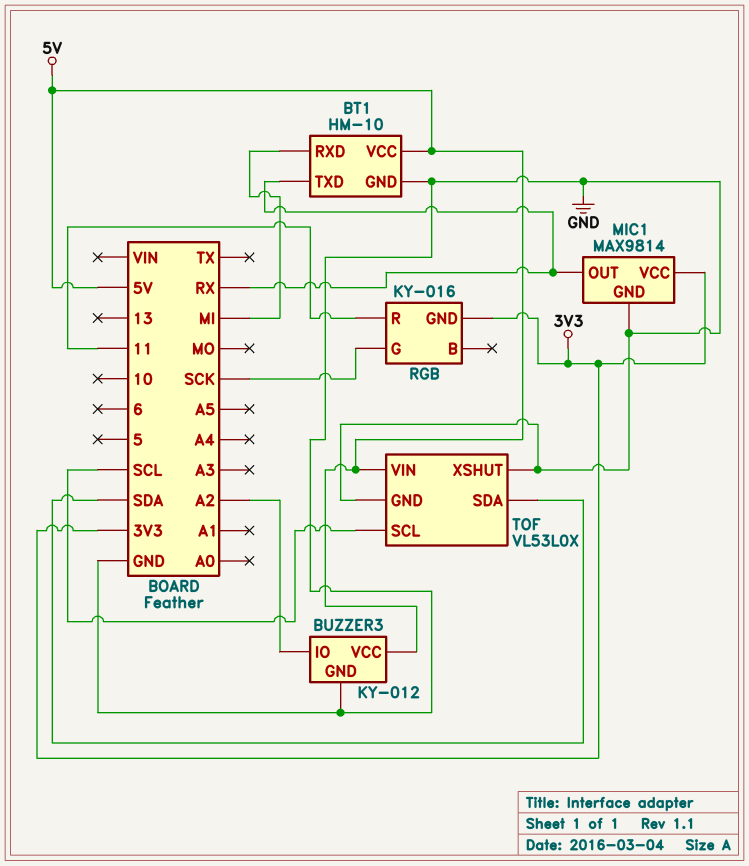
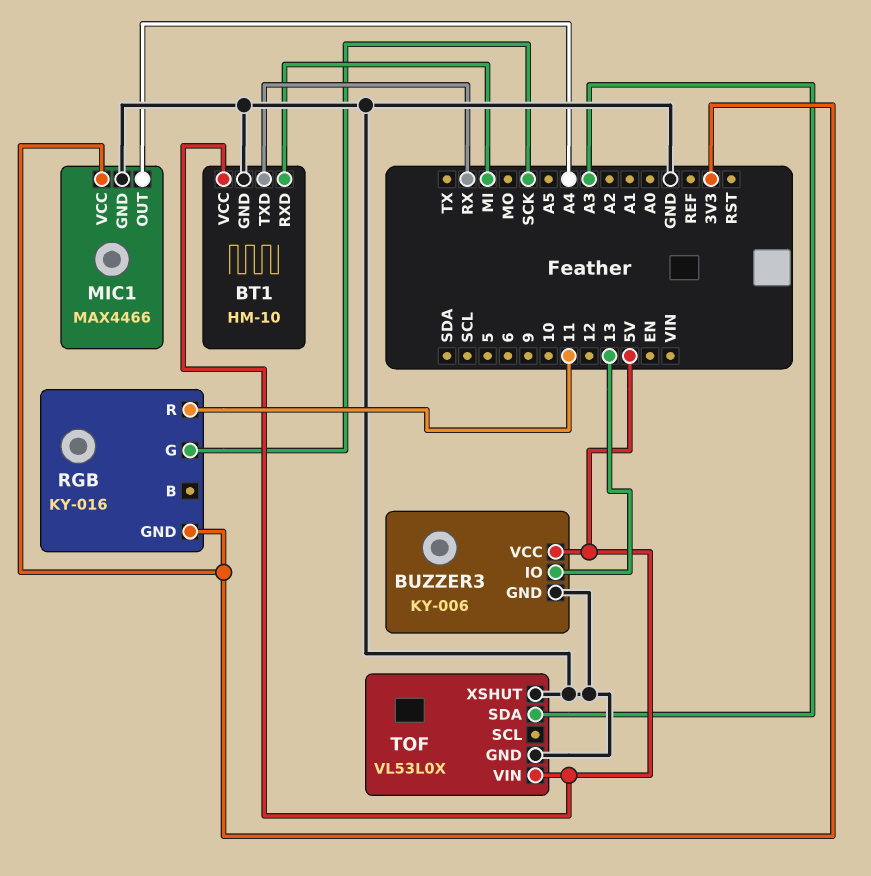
BUZZER3: KY-012 -> KY-006
BUZZER3 pin IO: A2 -> 13
MIC1: MAX9814 -> MAX4466
MIC1 pin OUT: RX -> A4
TOF pin SCL: SCL -> none
TOF pin SDA: SDA -> A3

